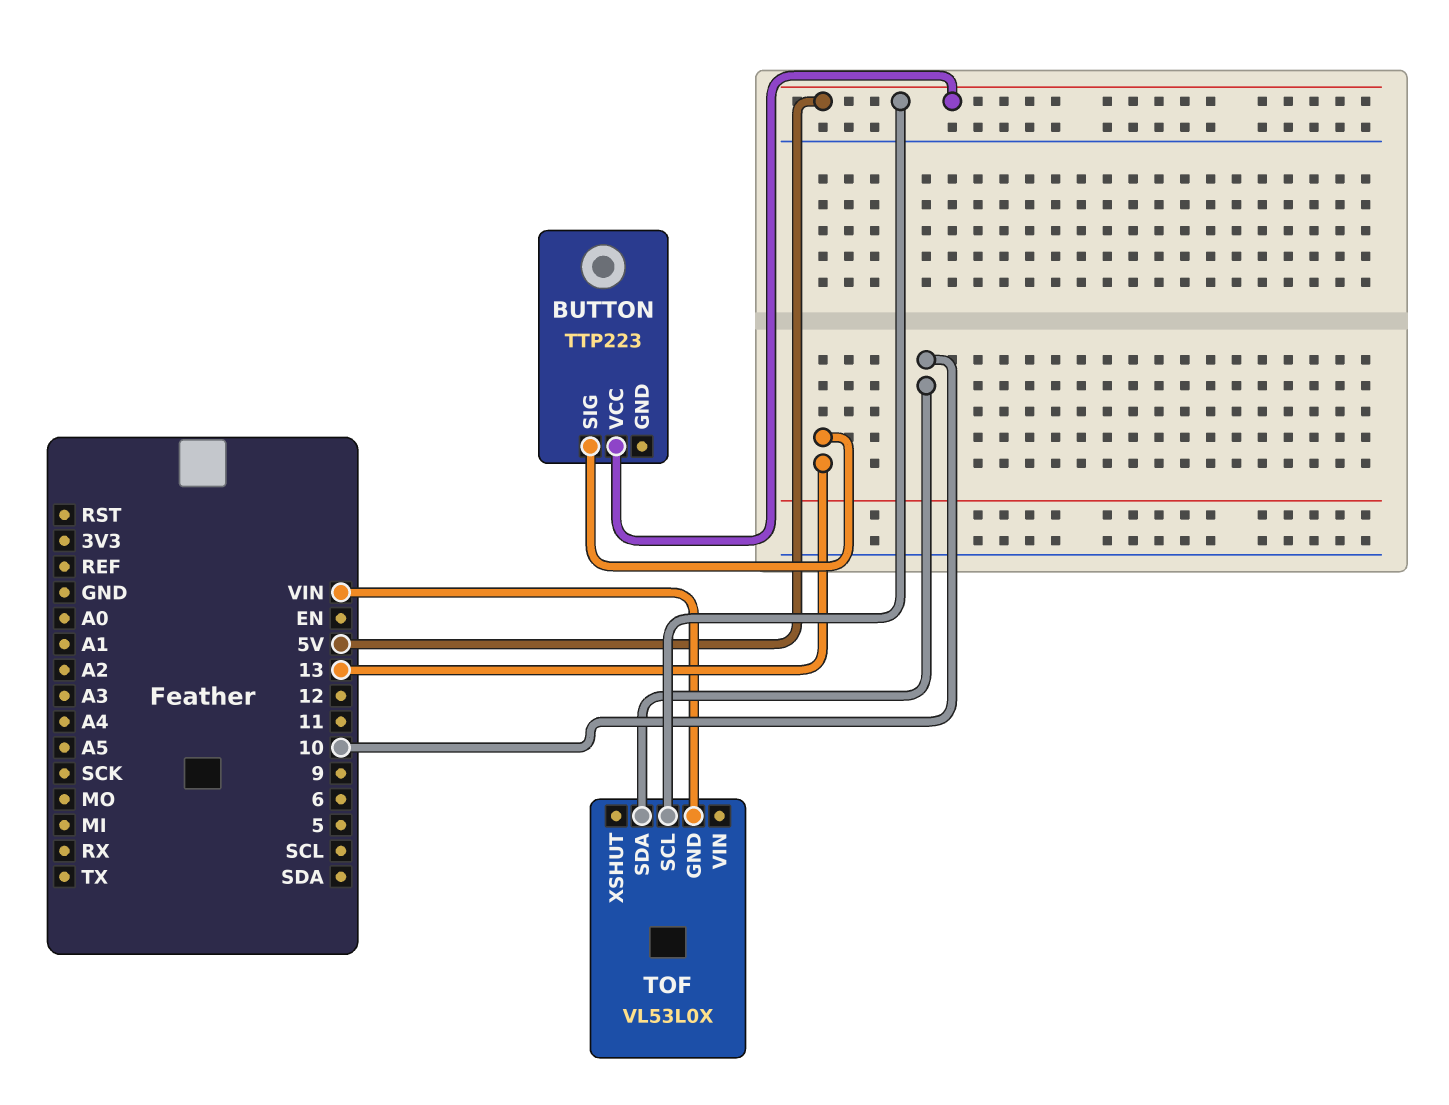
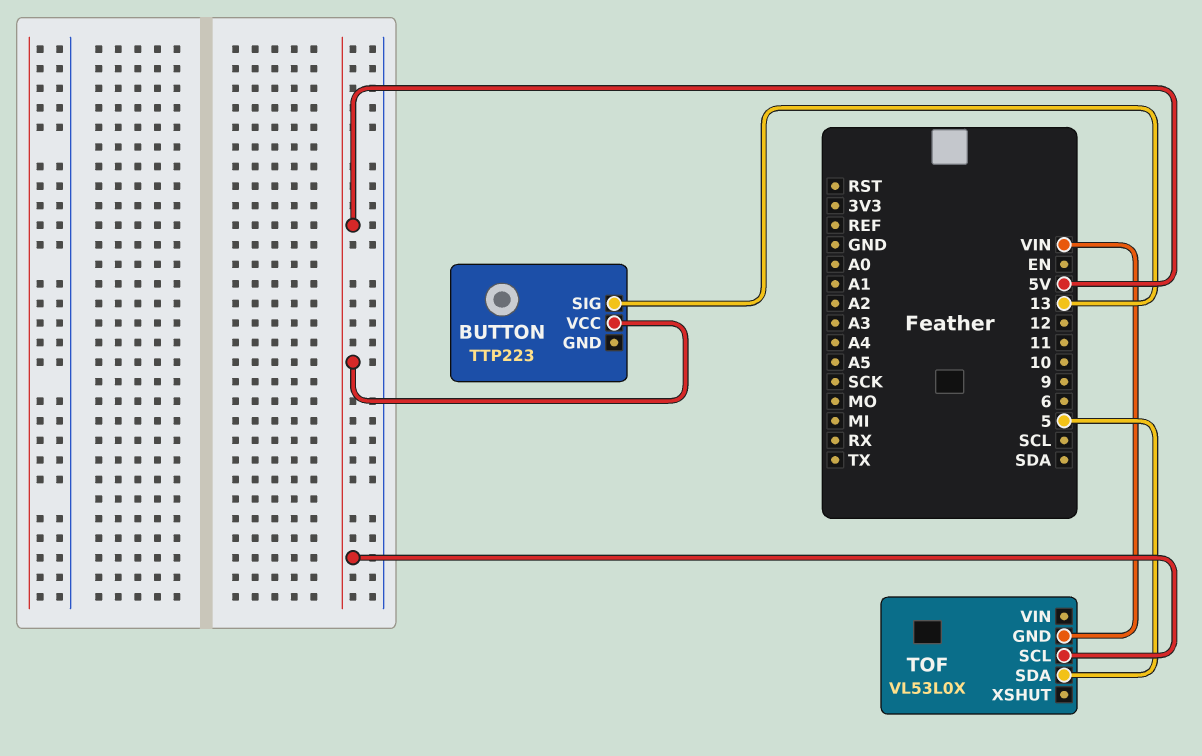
TOF pin SDA: 10 -> 5

